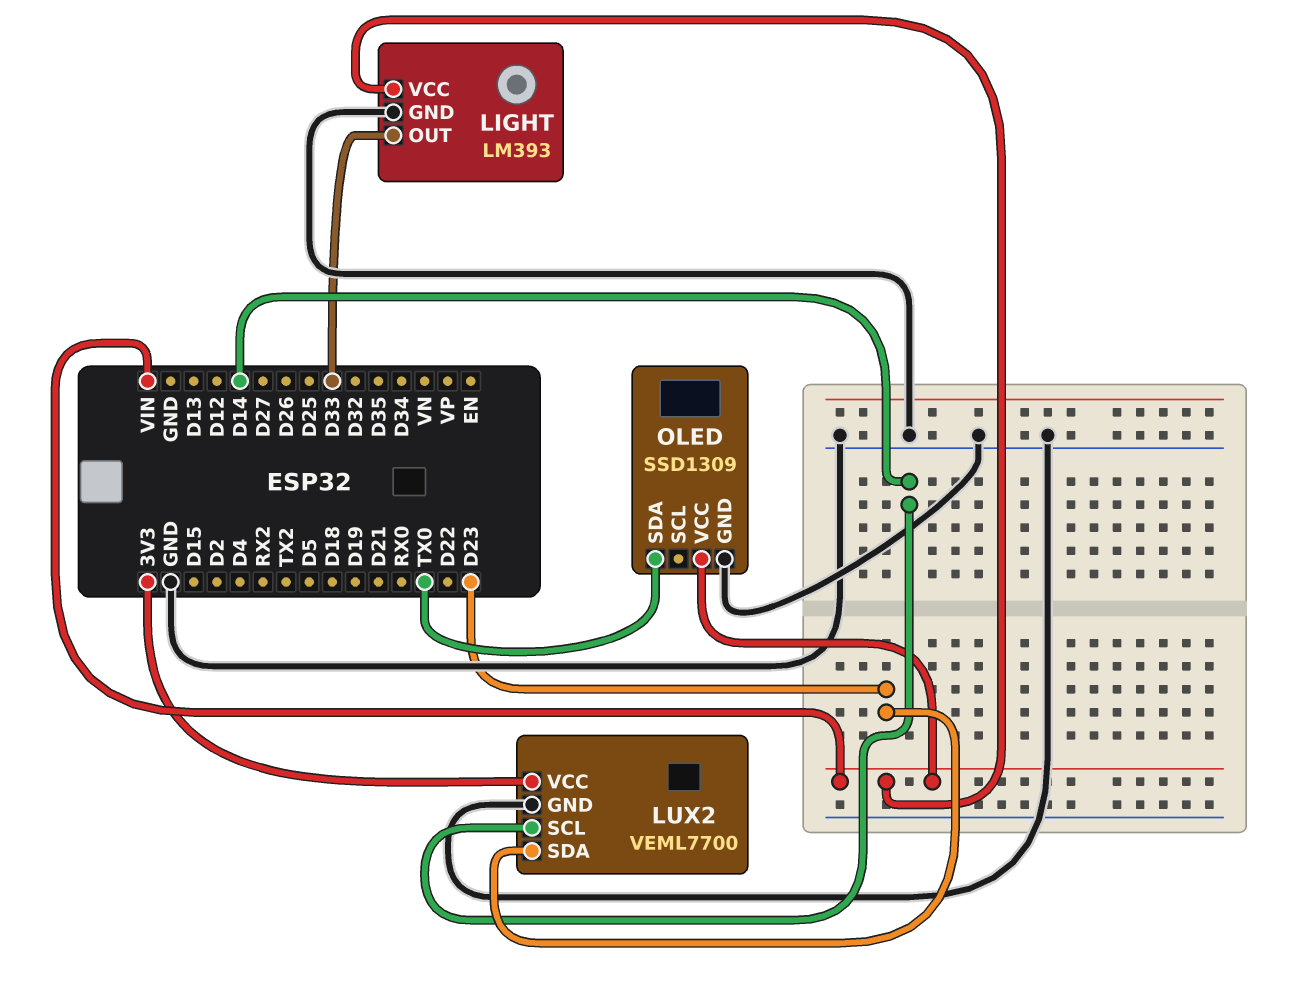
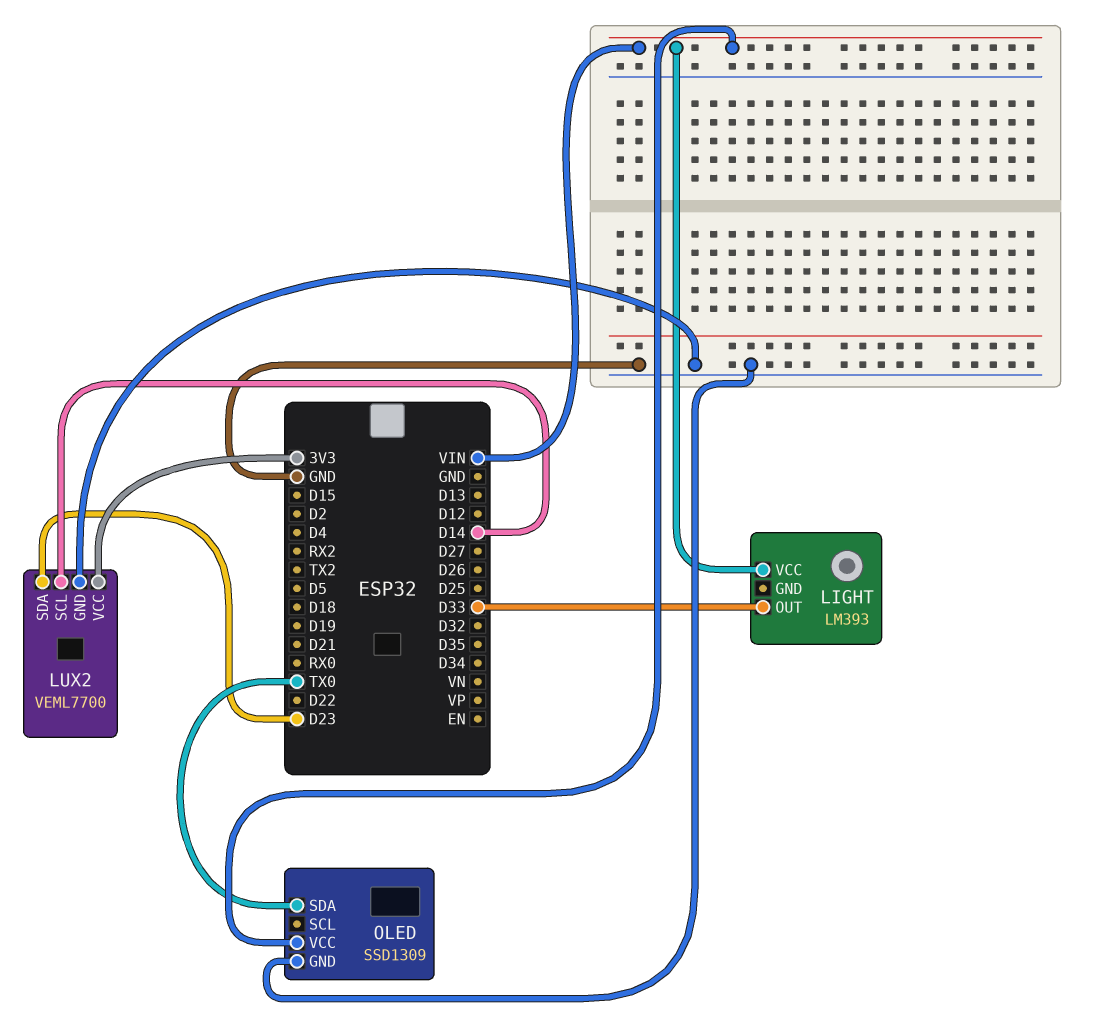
LIGHT pin GND: GND -> none

